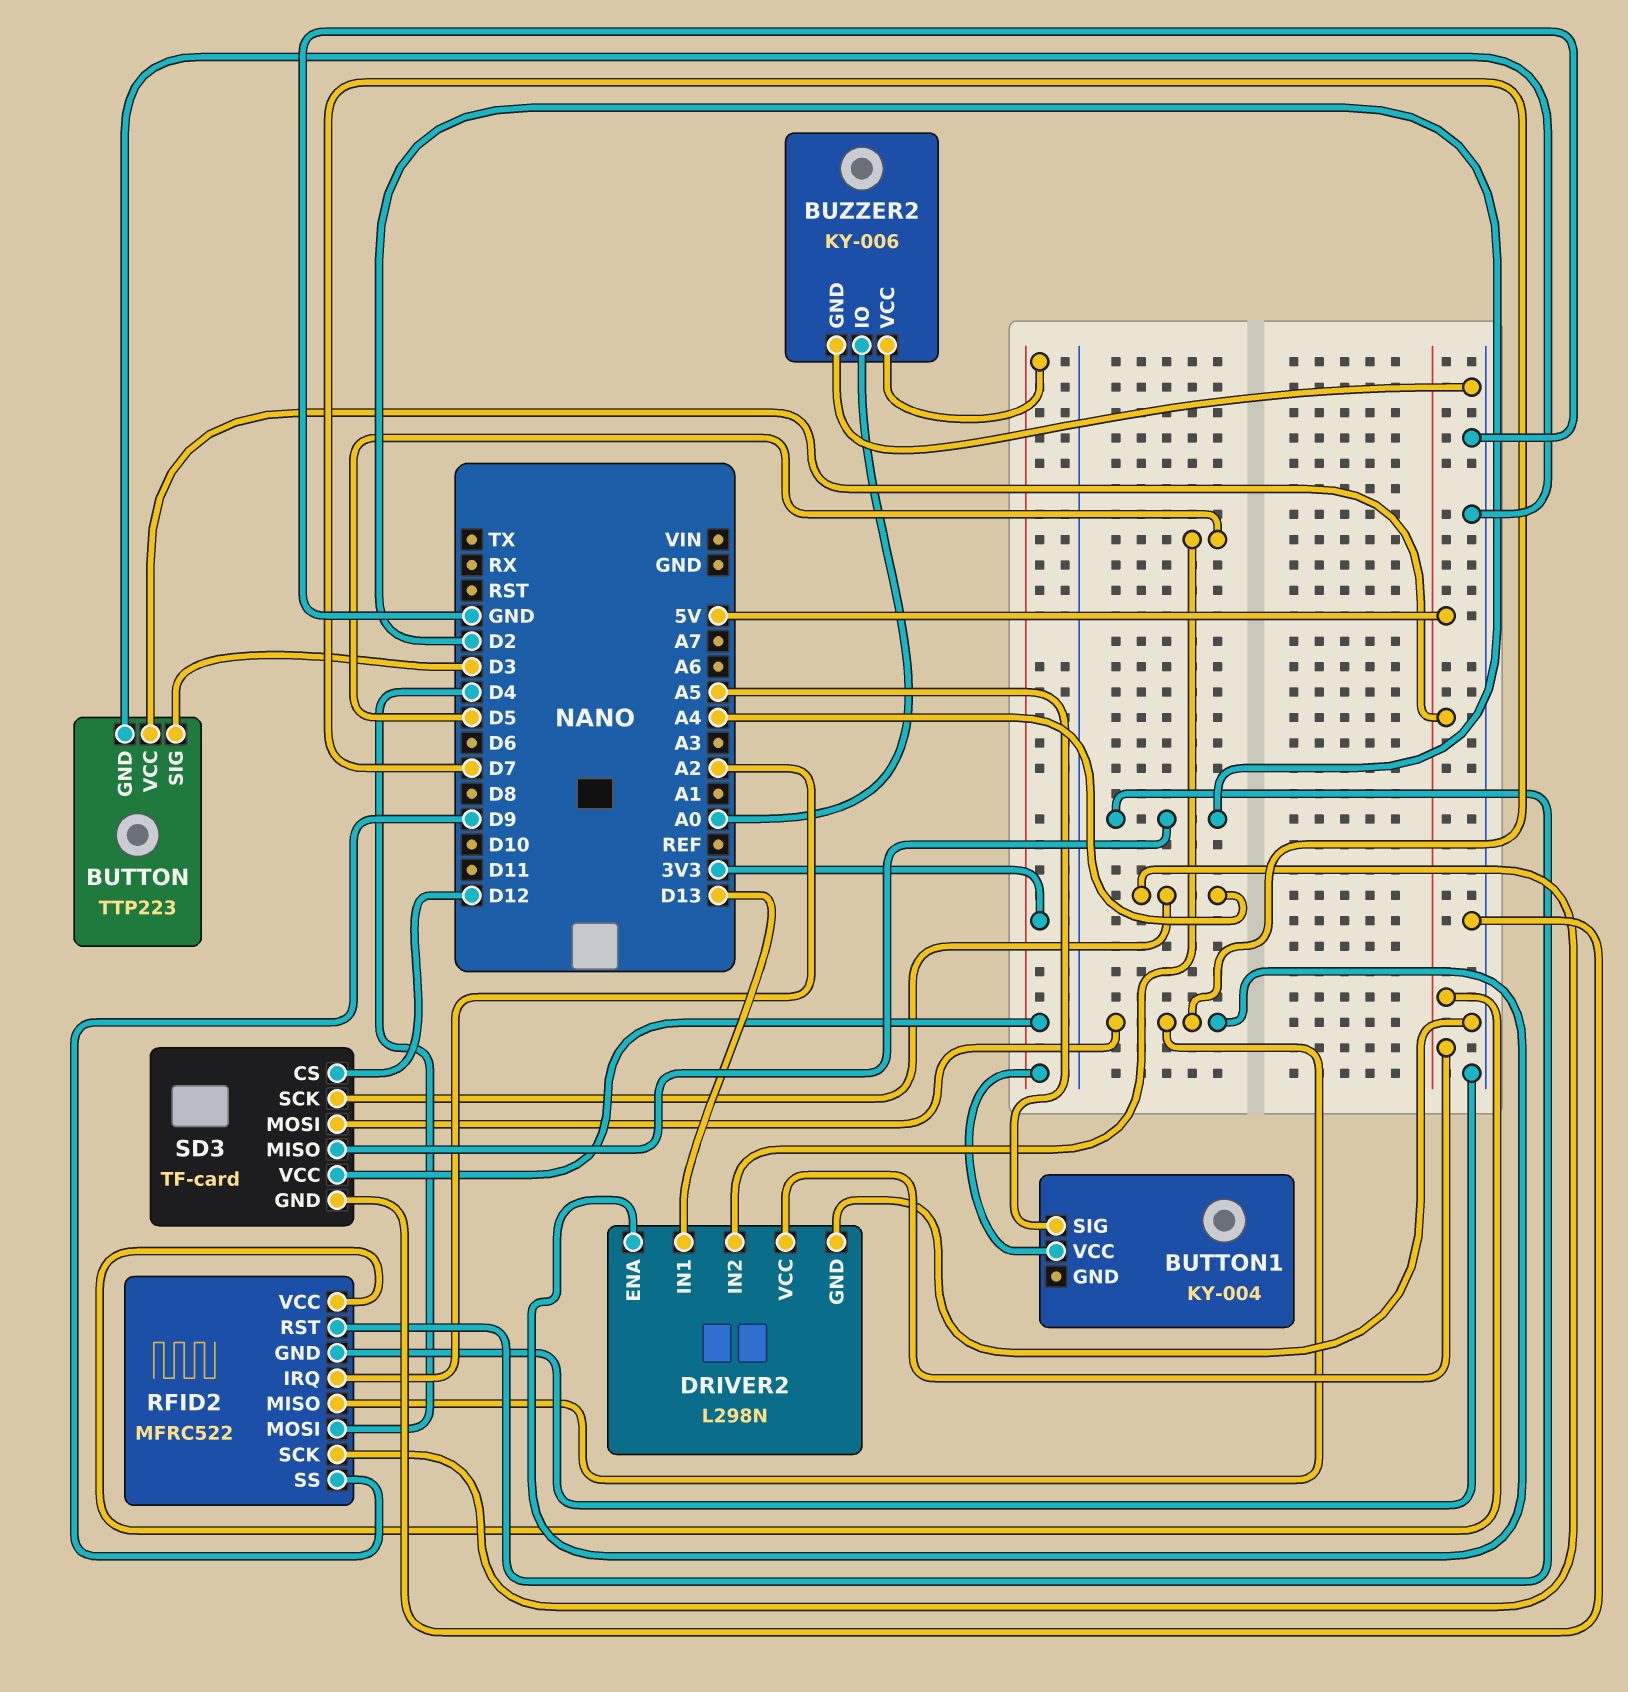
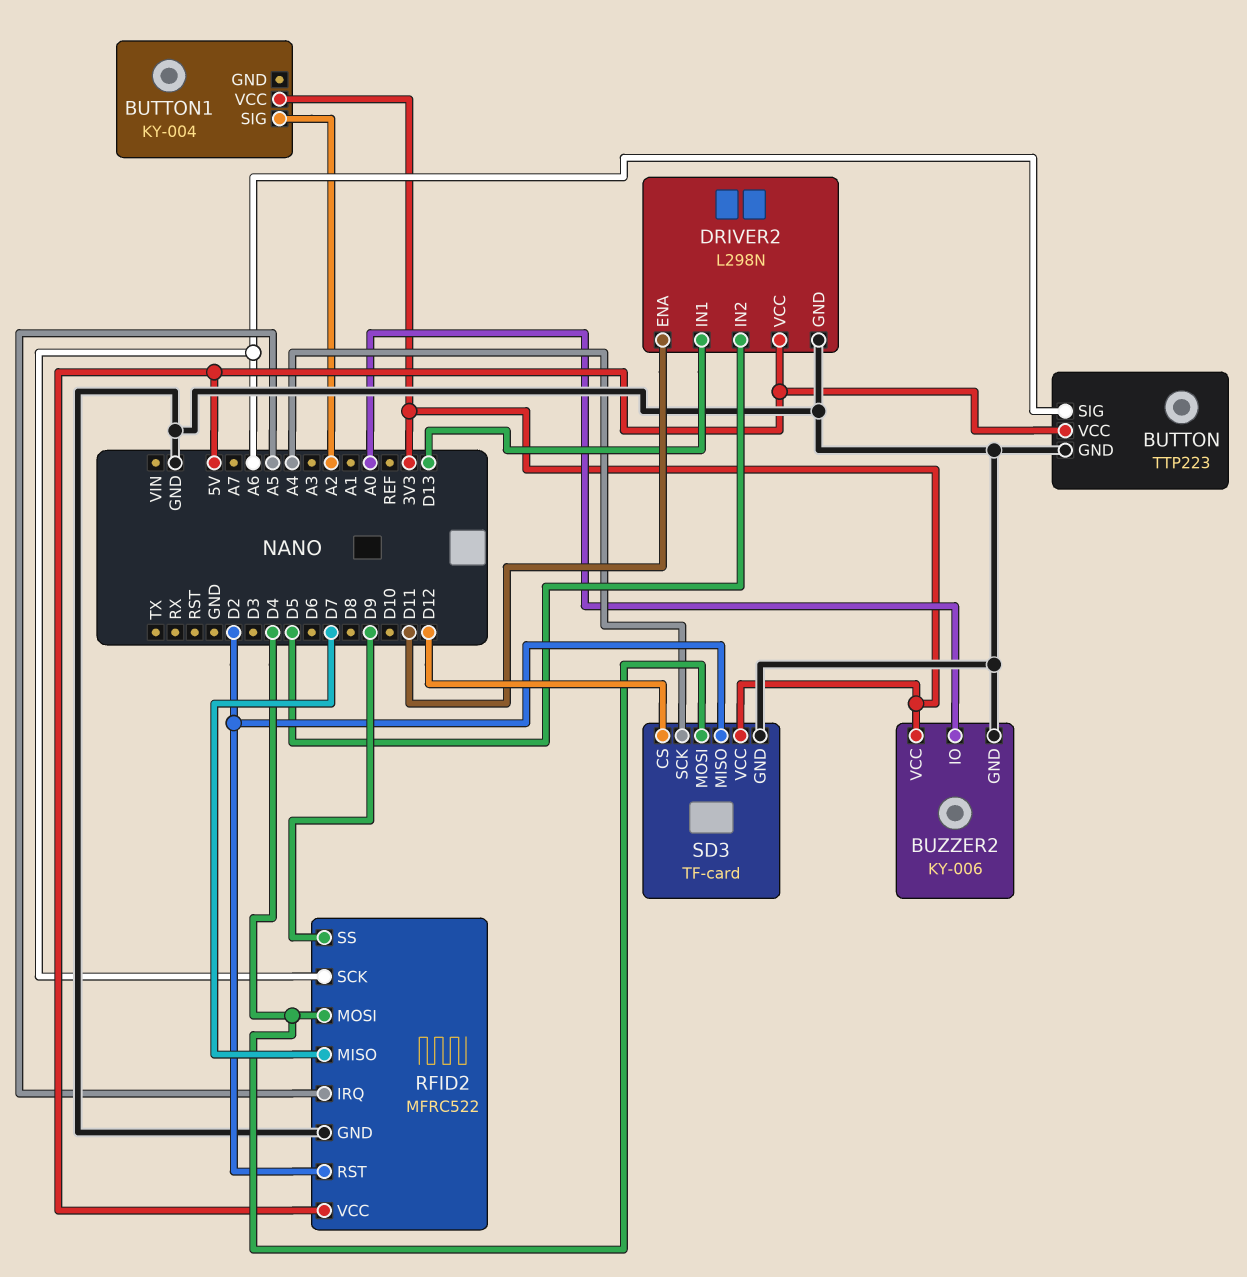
BUTTON pin SIG: D3 -> A6
BUTTON1 pin SIG: A5 -> A2
DRIVER2 pin ENA: D7 -> D11
RFID2 pin IRQ: A2 -> A5
RFID2 pin SCK: A4 -> A6
SD3 pin MOSI: D7 -> D4

